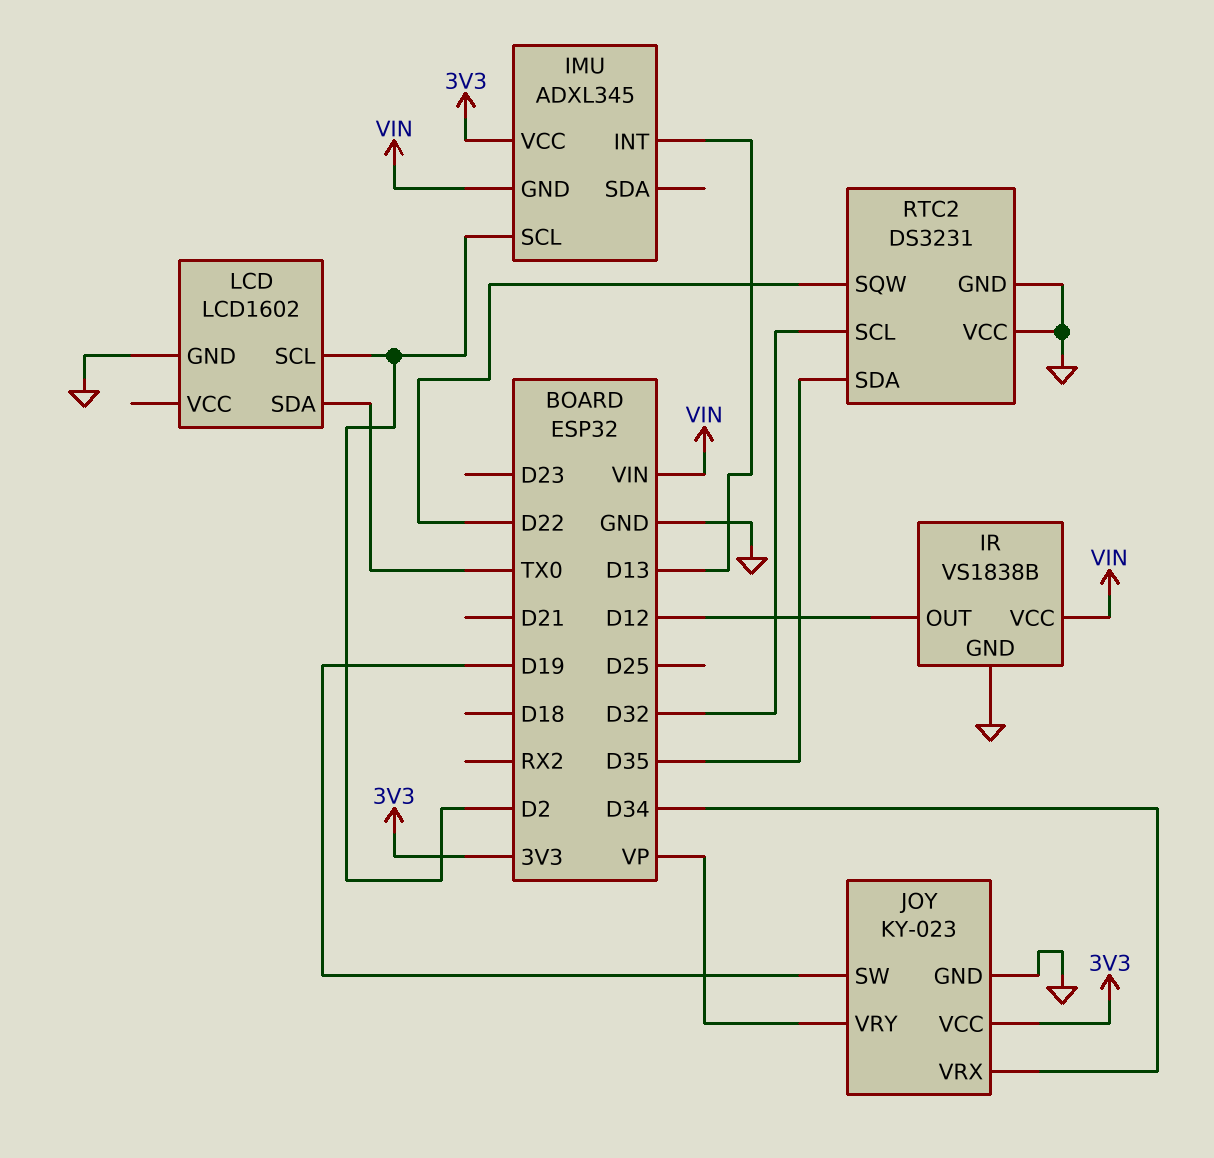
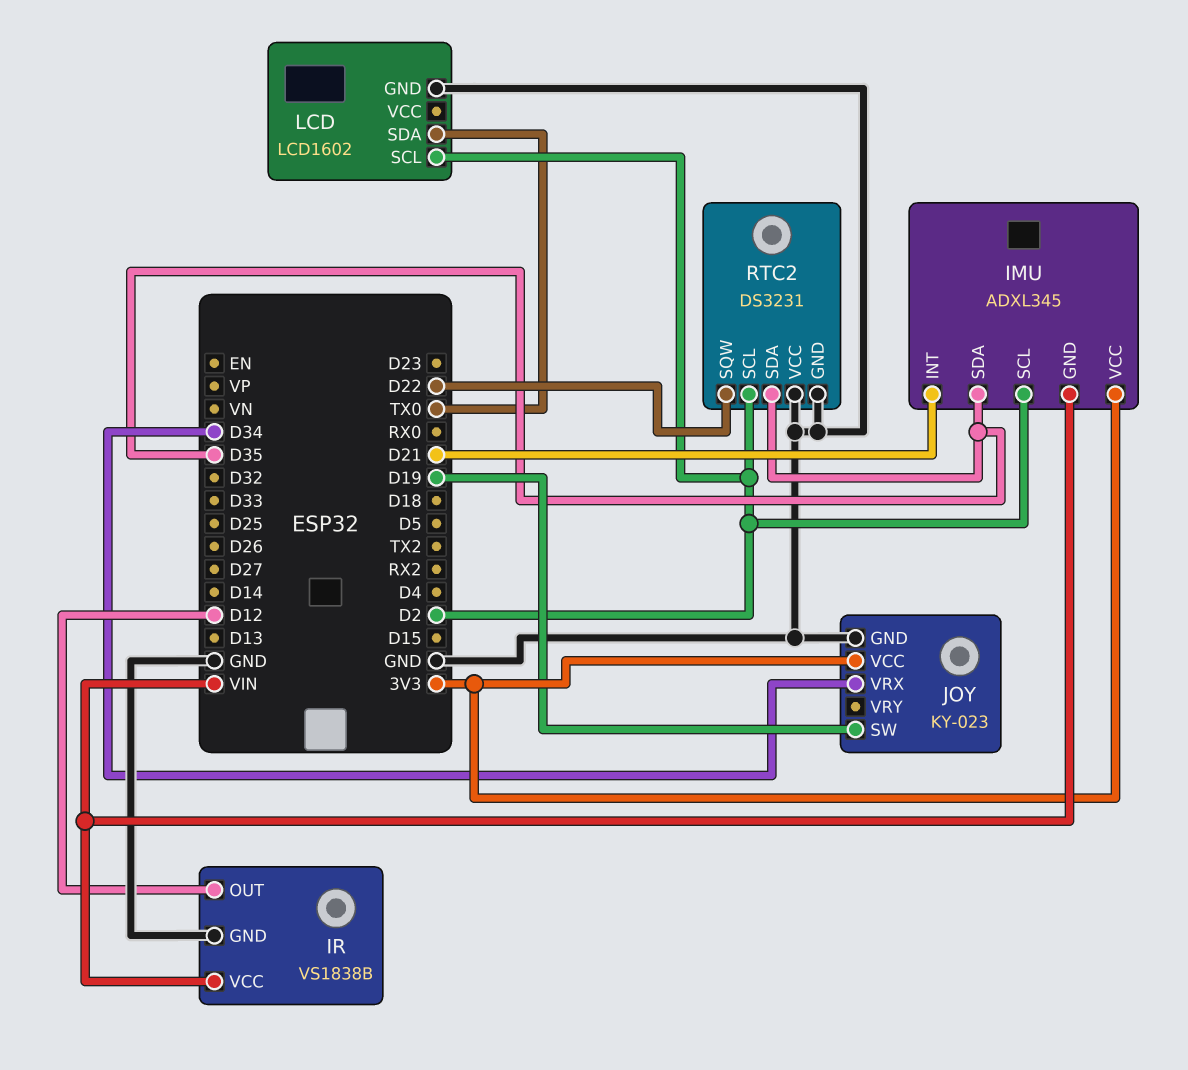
IMU pin INT: D13 -> D21
IMU pin SDA: none -> D35
JOY pin VRY: VP -> none
RTC2 pin SCL: D32 -> D2

